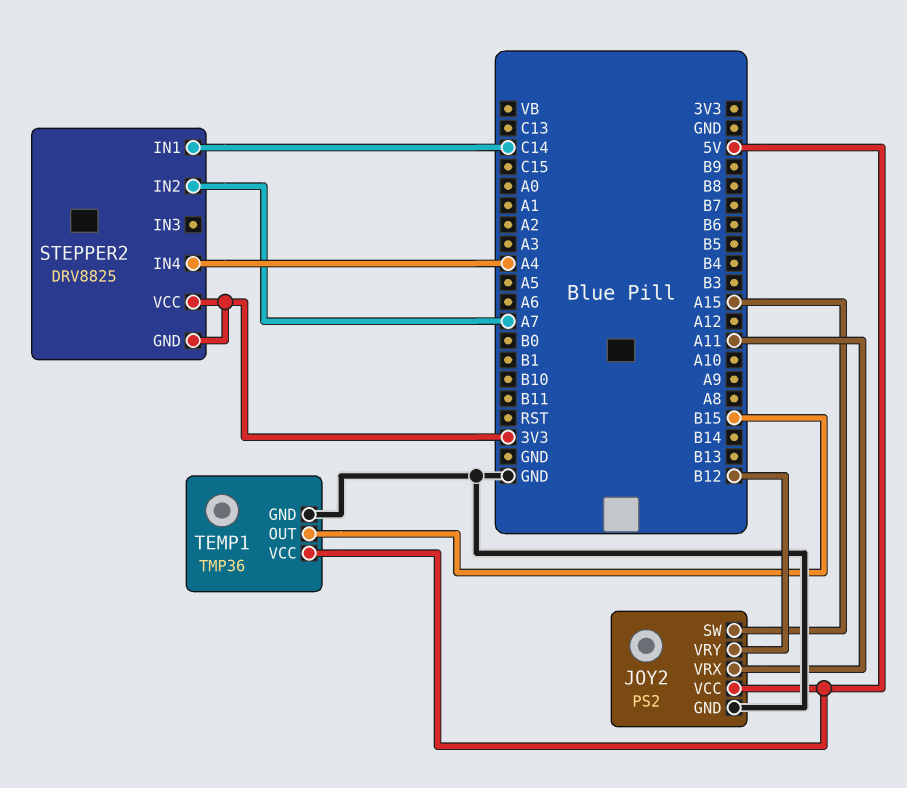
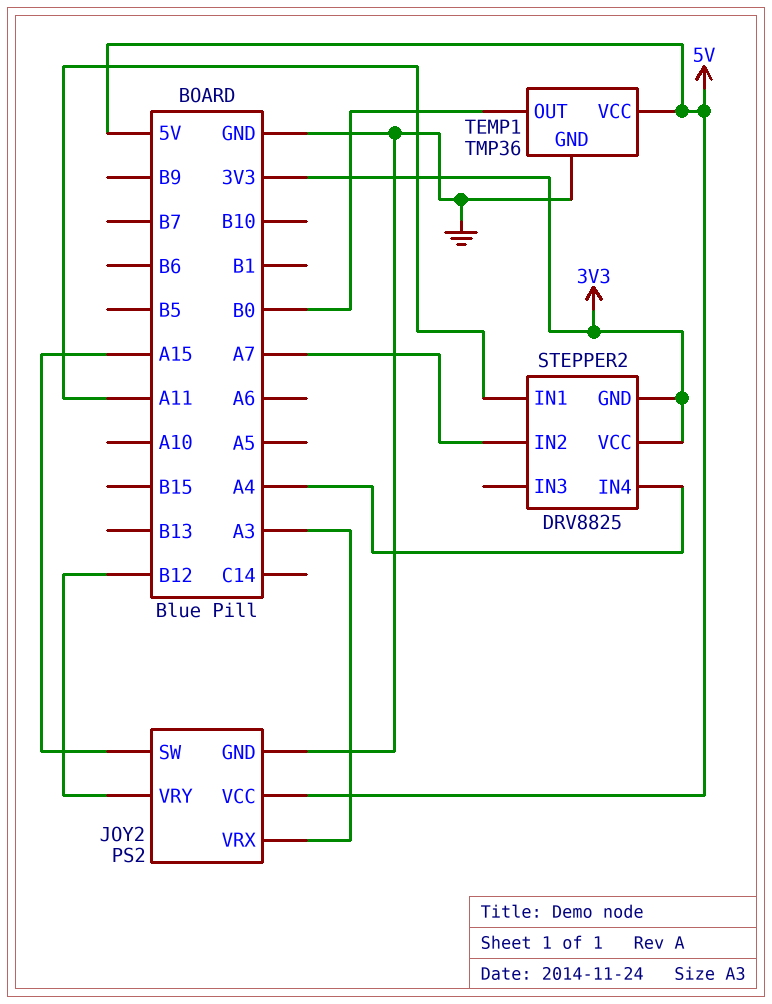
JOY2 pin VRX: A11 -> A3
STEPPER2 pin IN1: C14 -> A11
TEMP1 pin OUT: B15 -> B0

